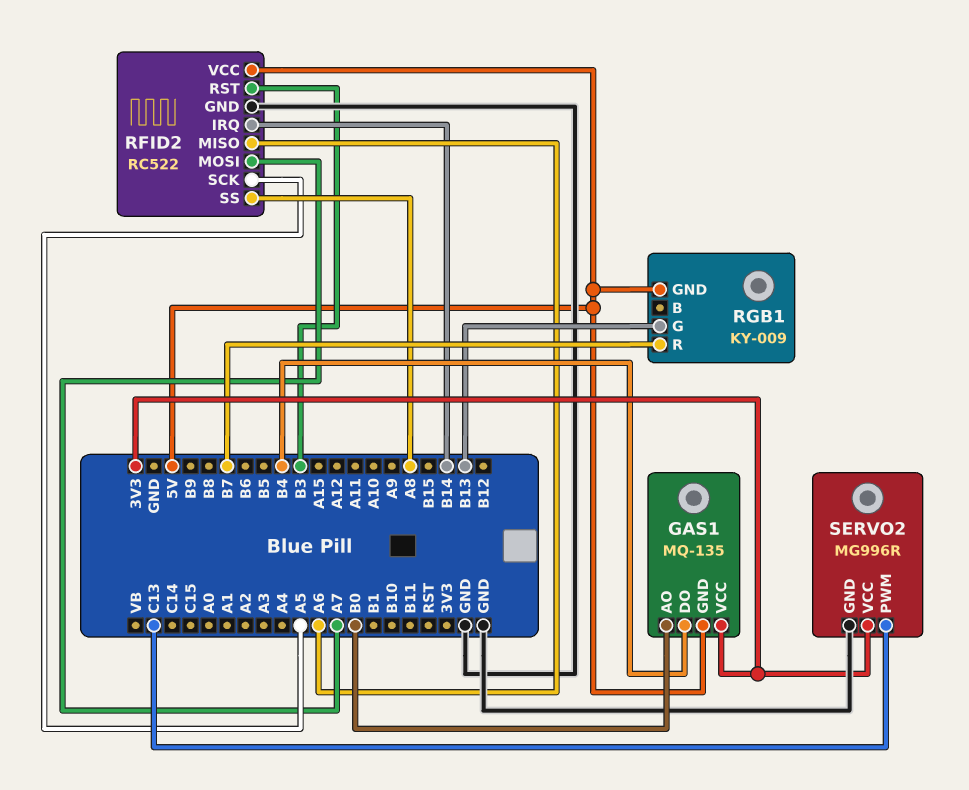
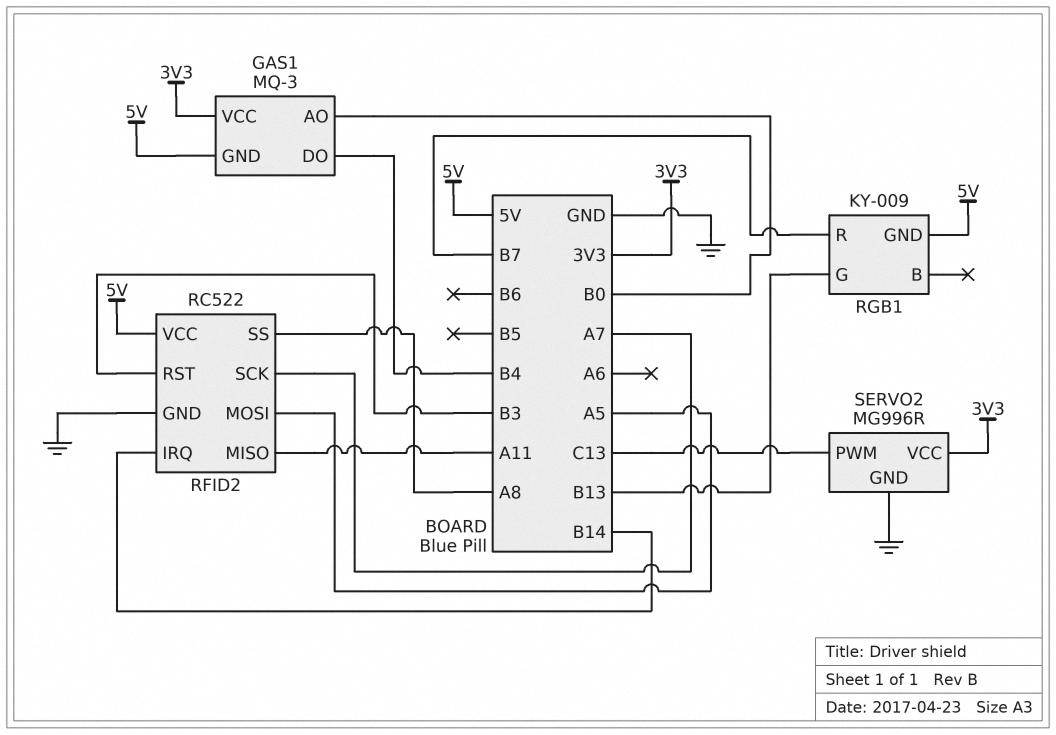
GAS1: MQ-135 -> MQ-3
RFID2 pin MISO: A6 -> A11
RFID2 pin MOSI: A7 -> A5
RFID2 pin SCK: A5 -> A7

